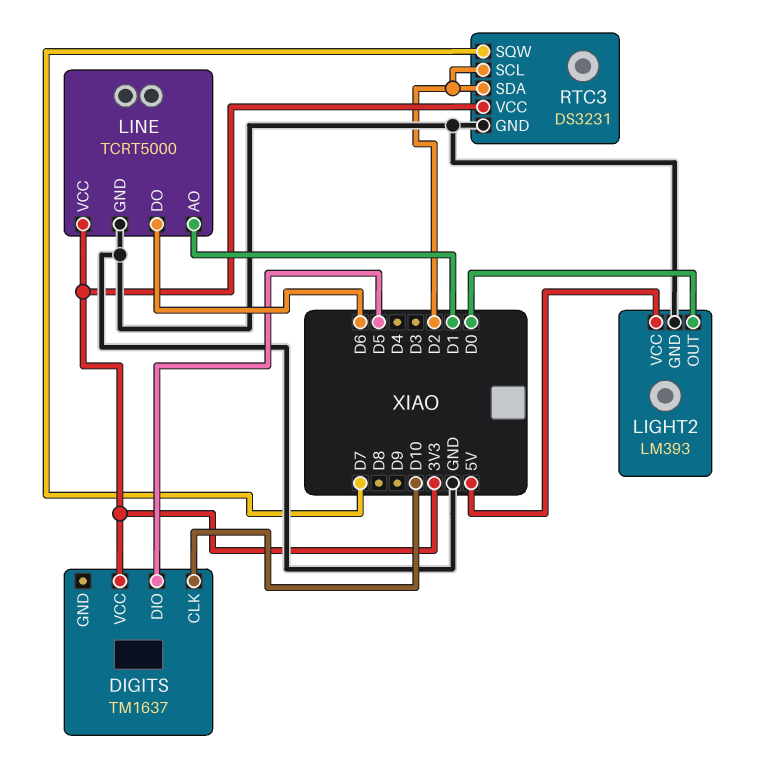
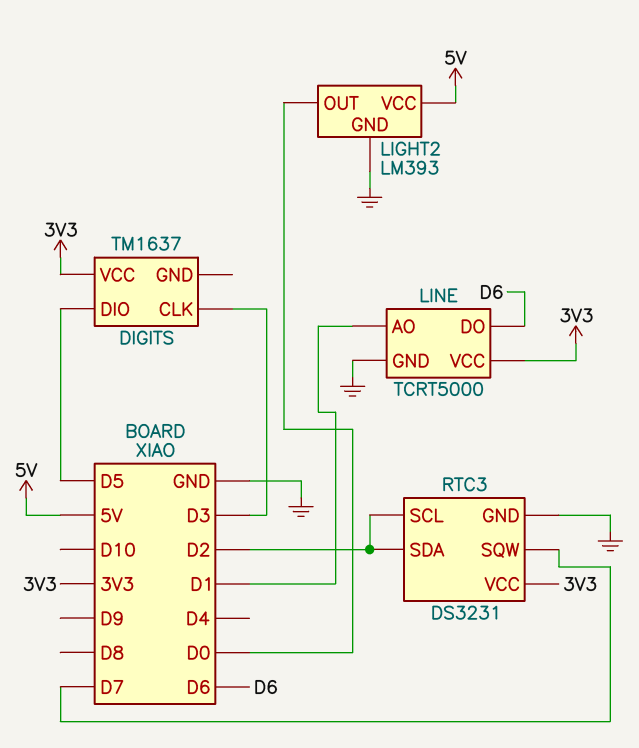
DIGITS pin CLK: D10 -> D3

